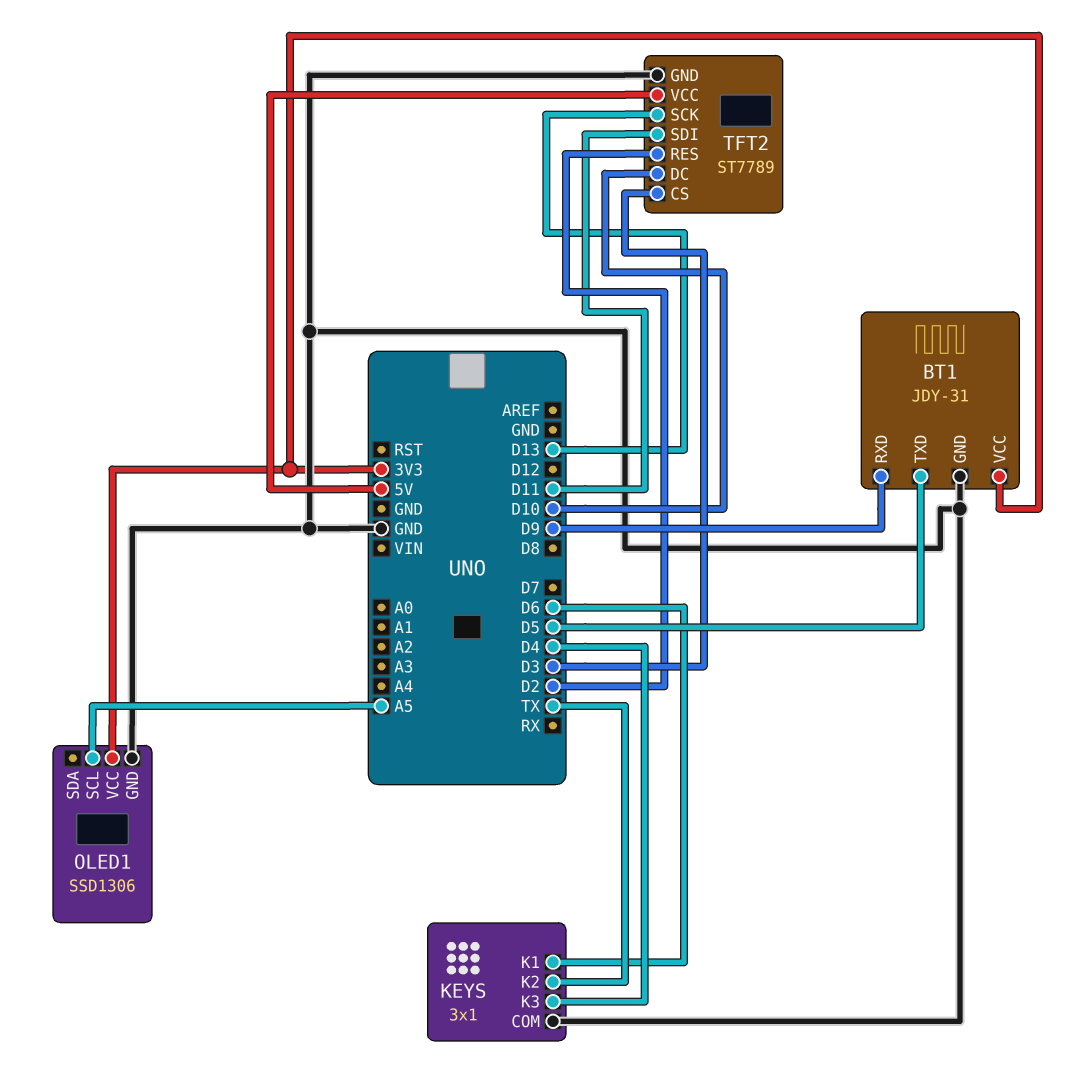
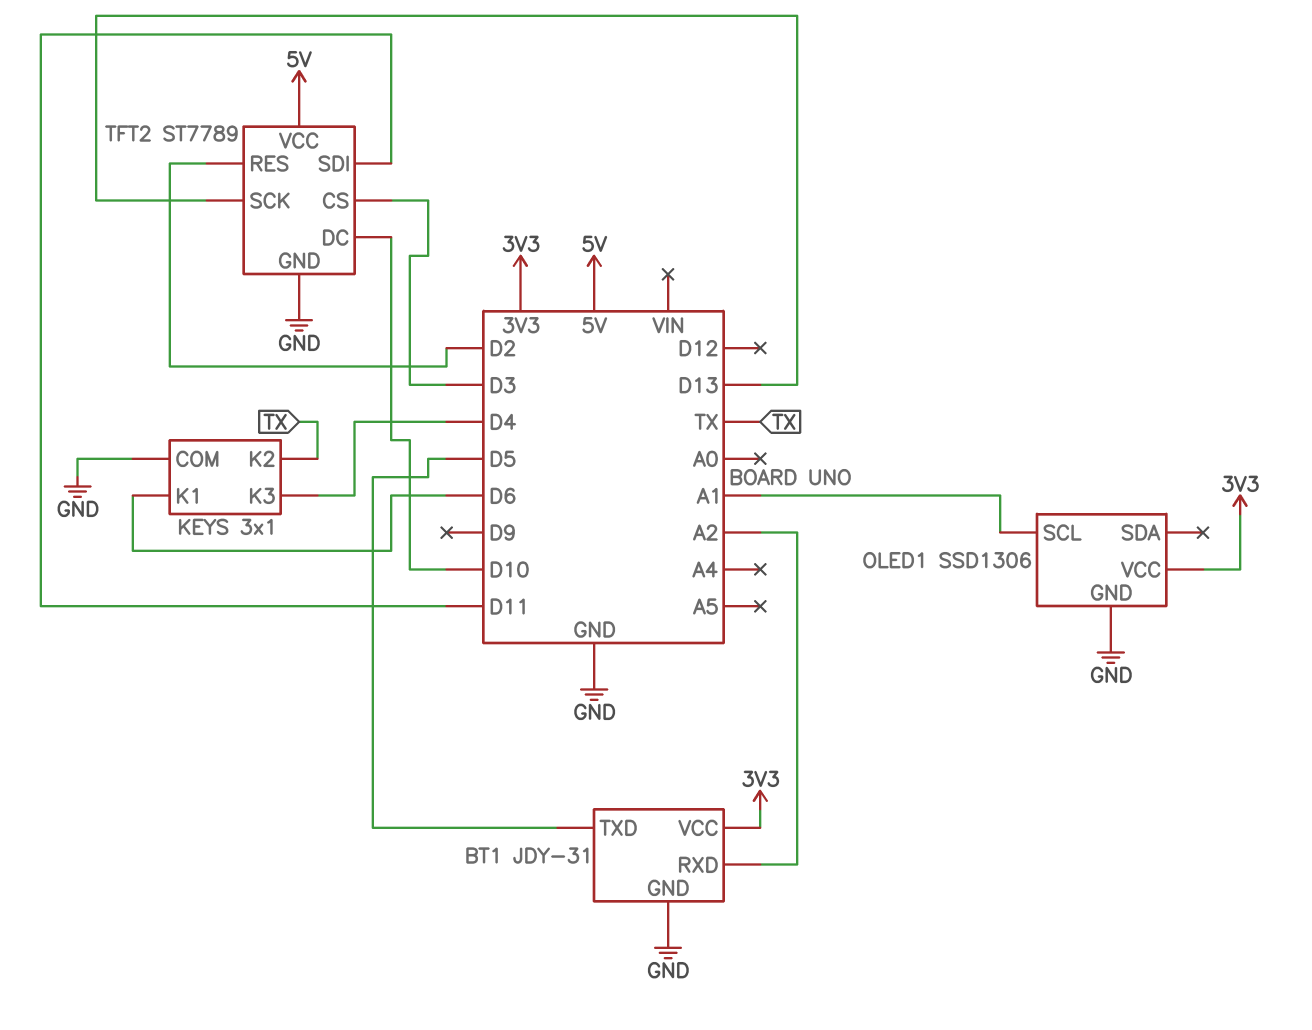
BT1 pin RXD: D9 -> A2
OLED1 pin SCL: A5 -> A1

